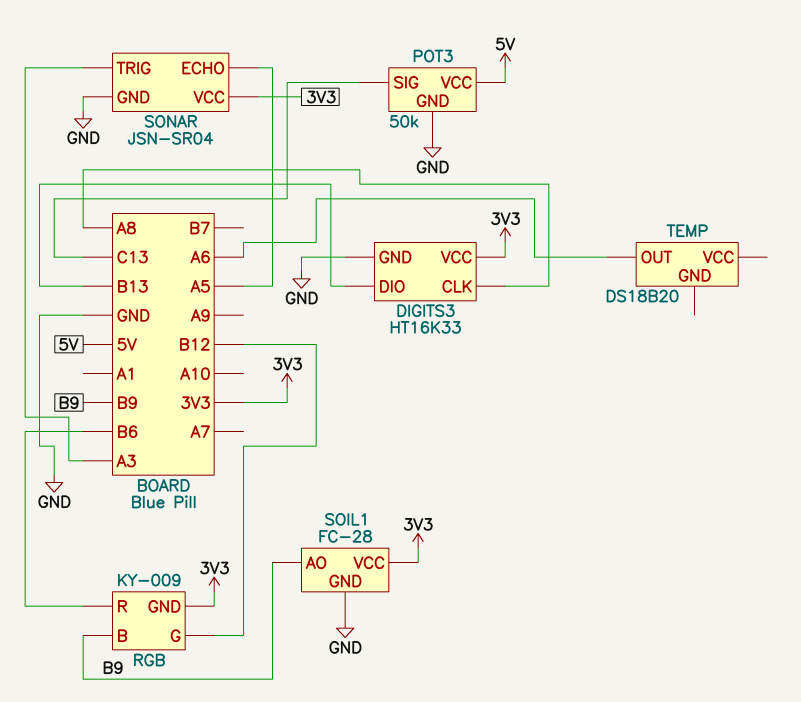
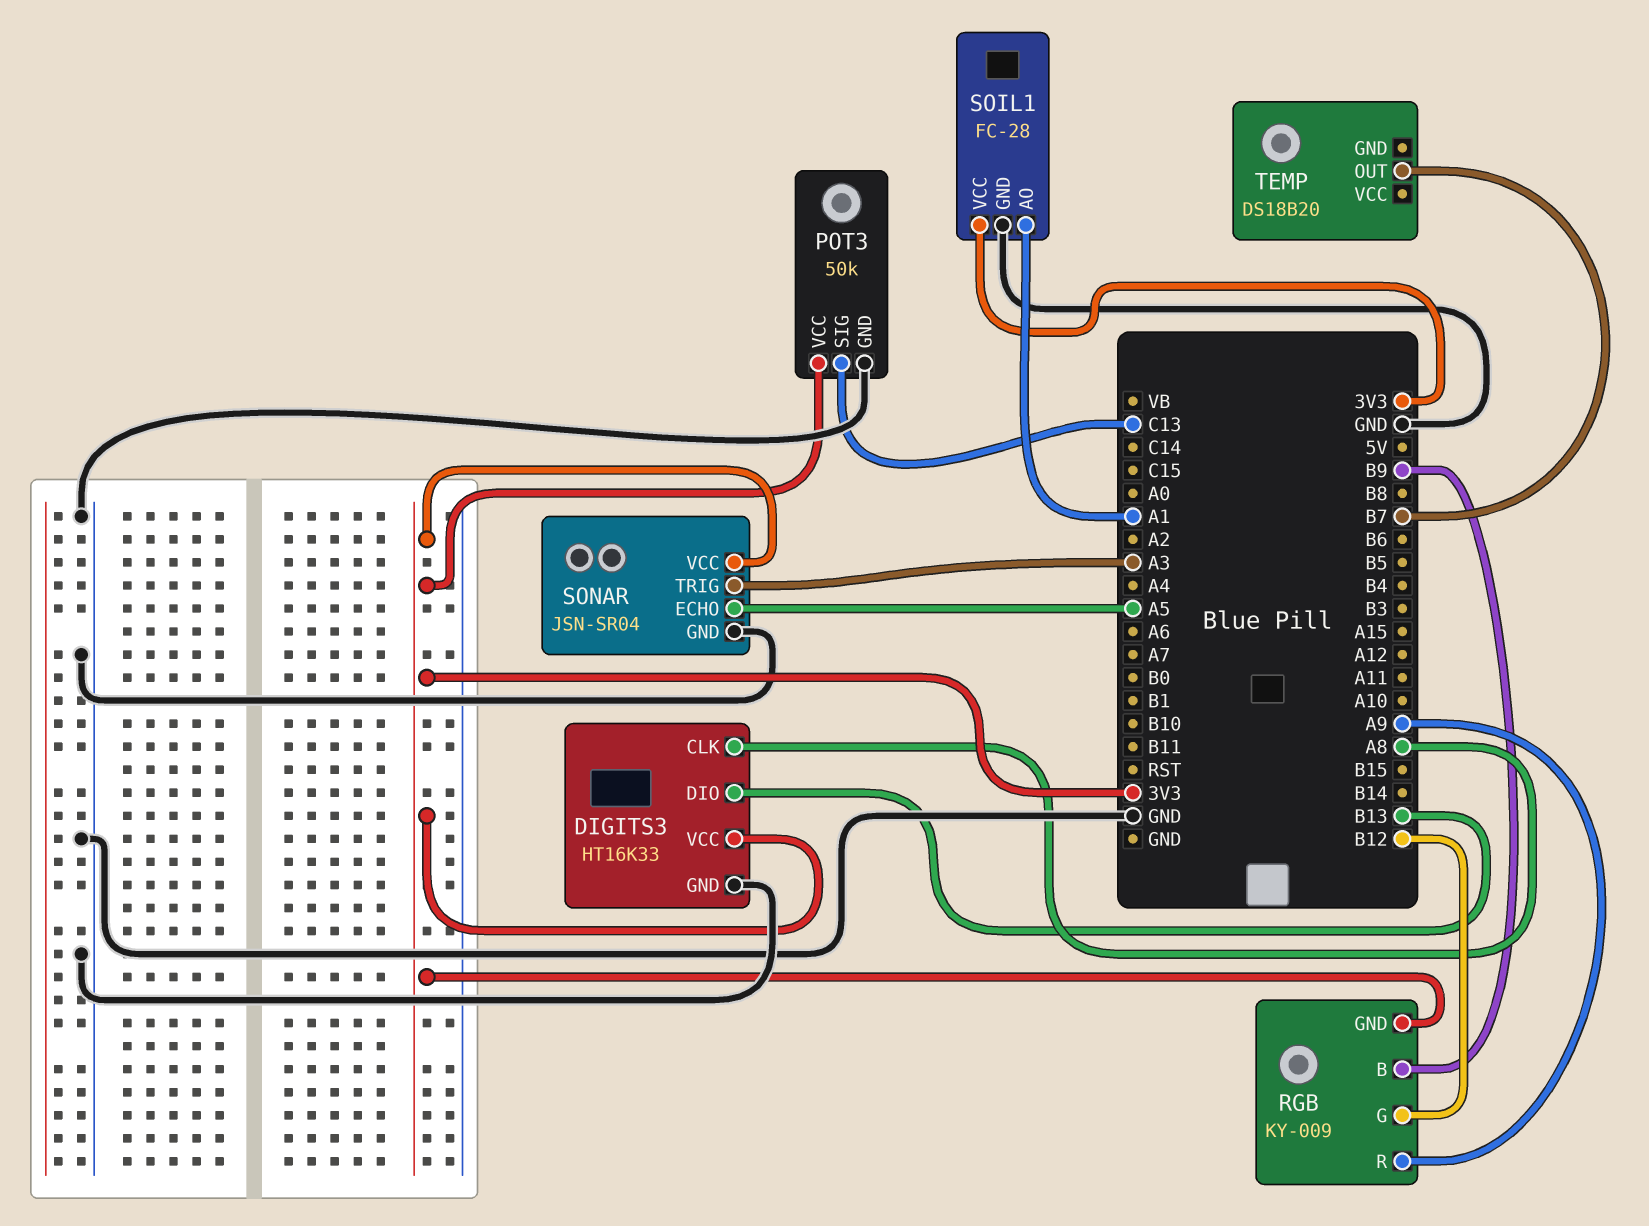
POT3 pin VCC: 5V -> 3V3
RGB pin R: B6 -> A9
SOIL1 pin AO: B9 -> A1
TEMP pin OUT: A6 -> B7

